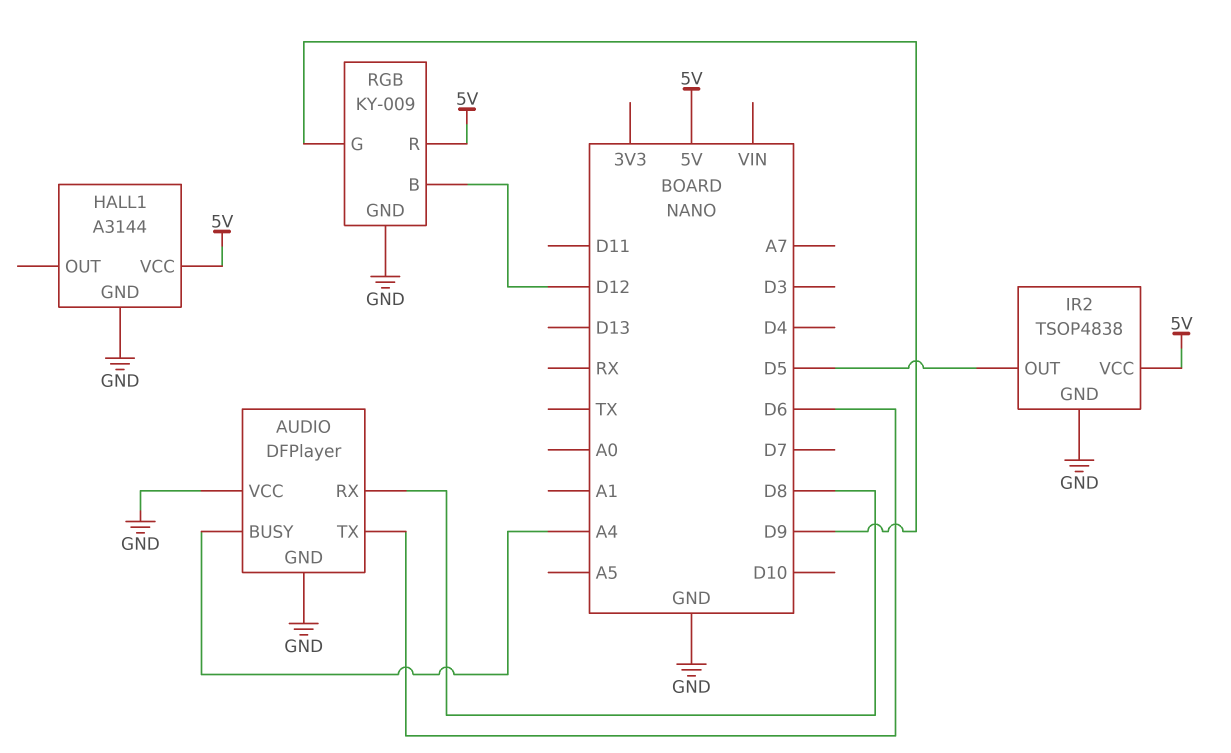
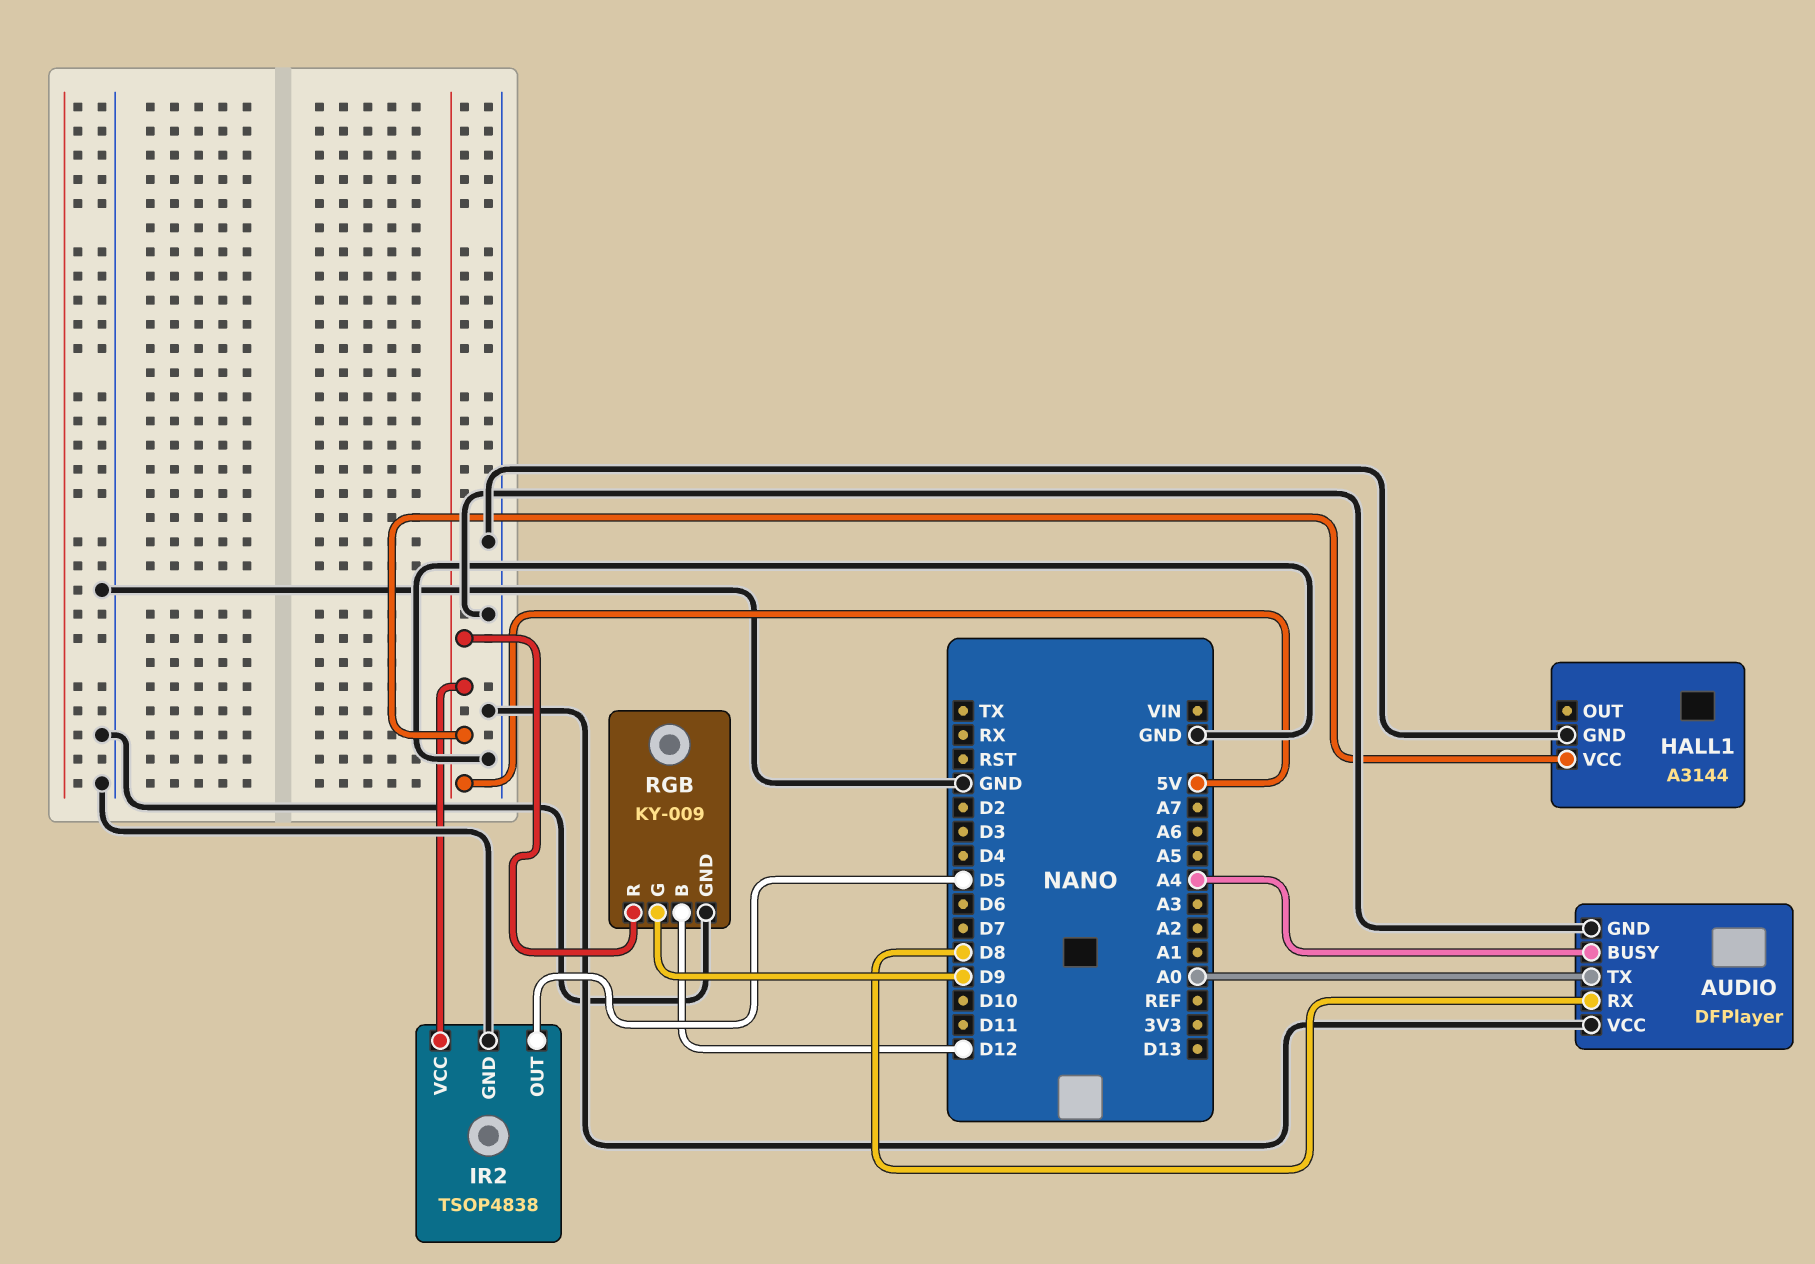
AUDIO pin TX: D6 -> A0

